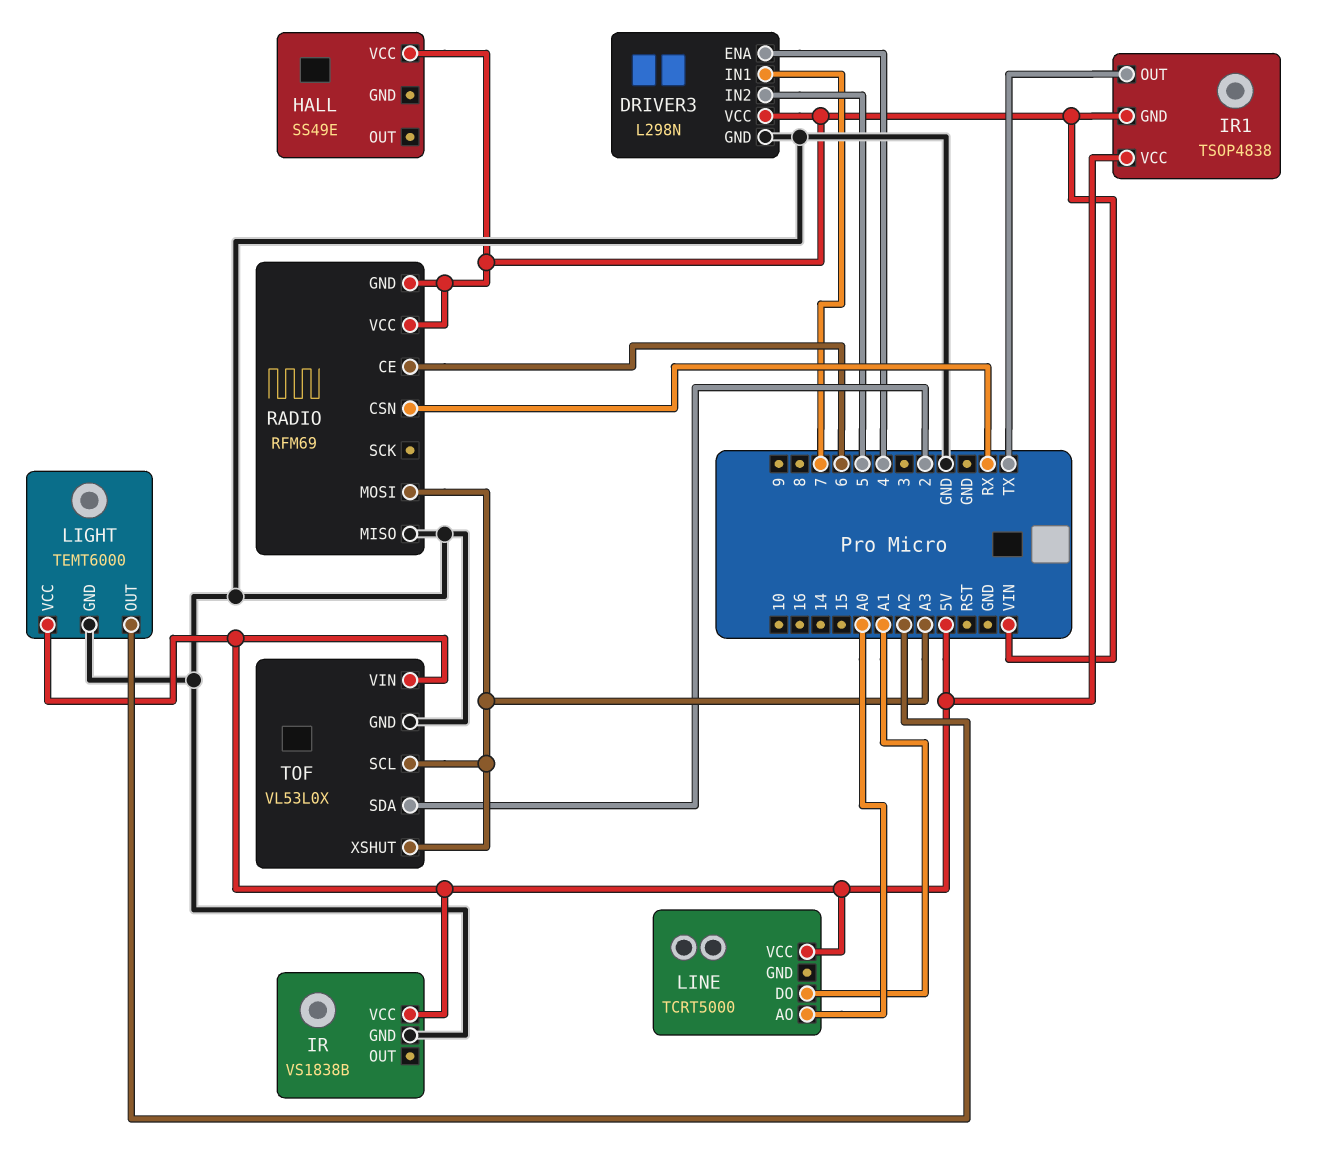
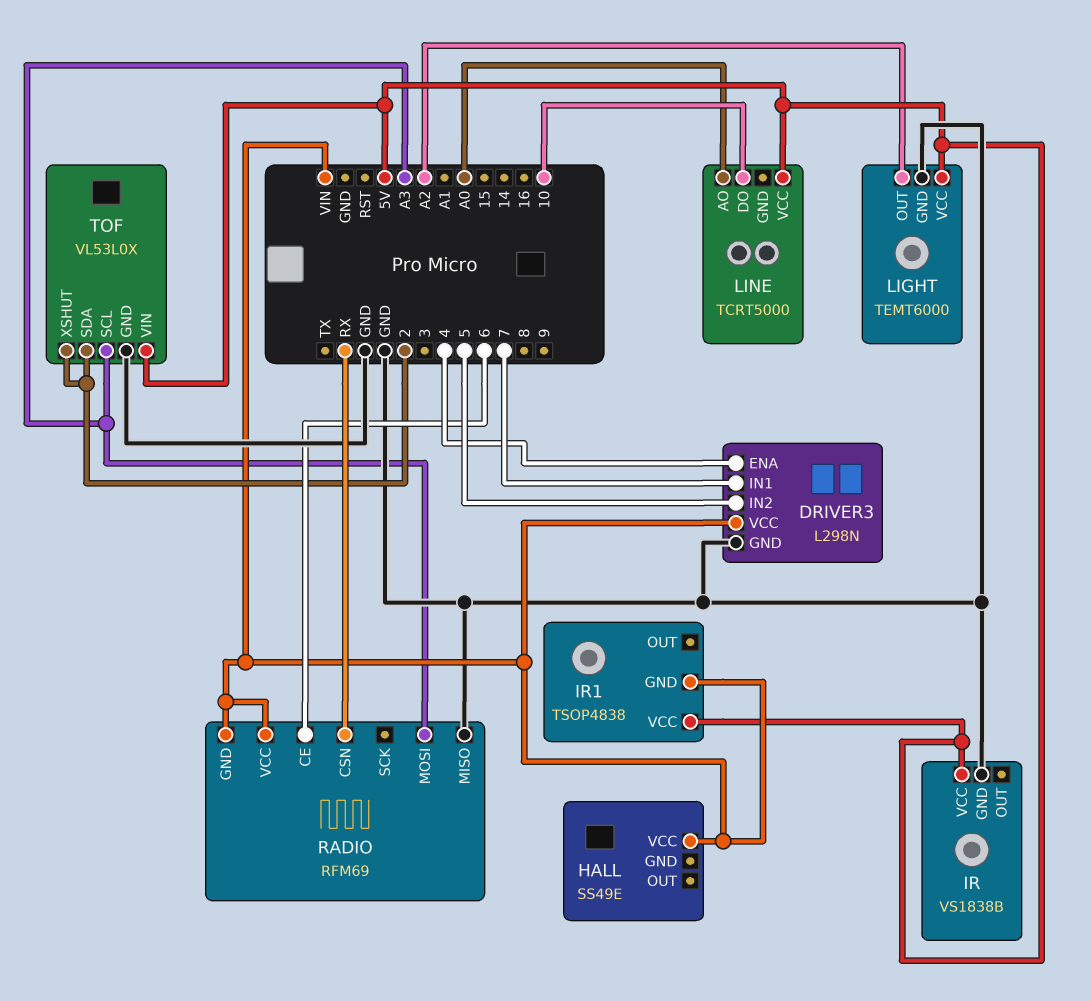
IR1 pin OUT: TX -> none
LINE pin DO: A1 -> 10
TOF pin XSHUT: A3 -> 2

